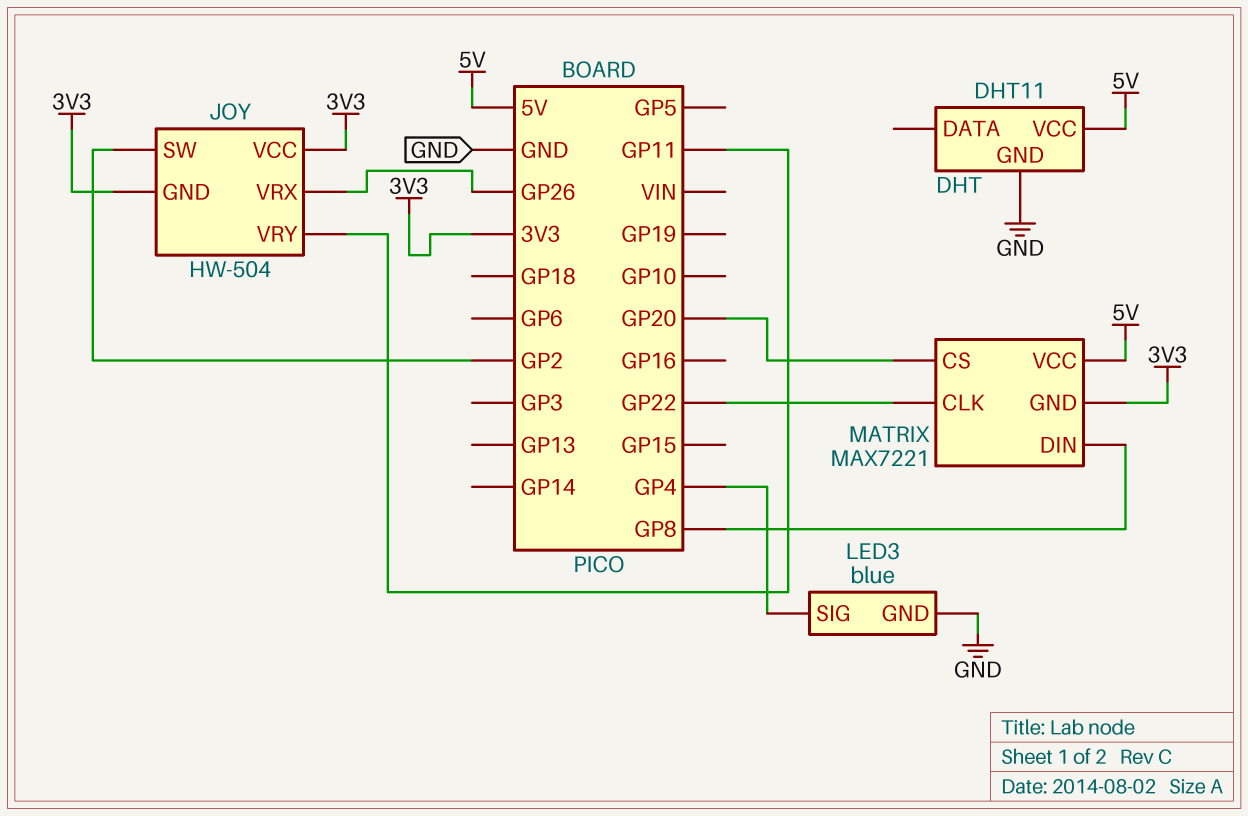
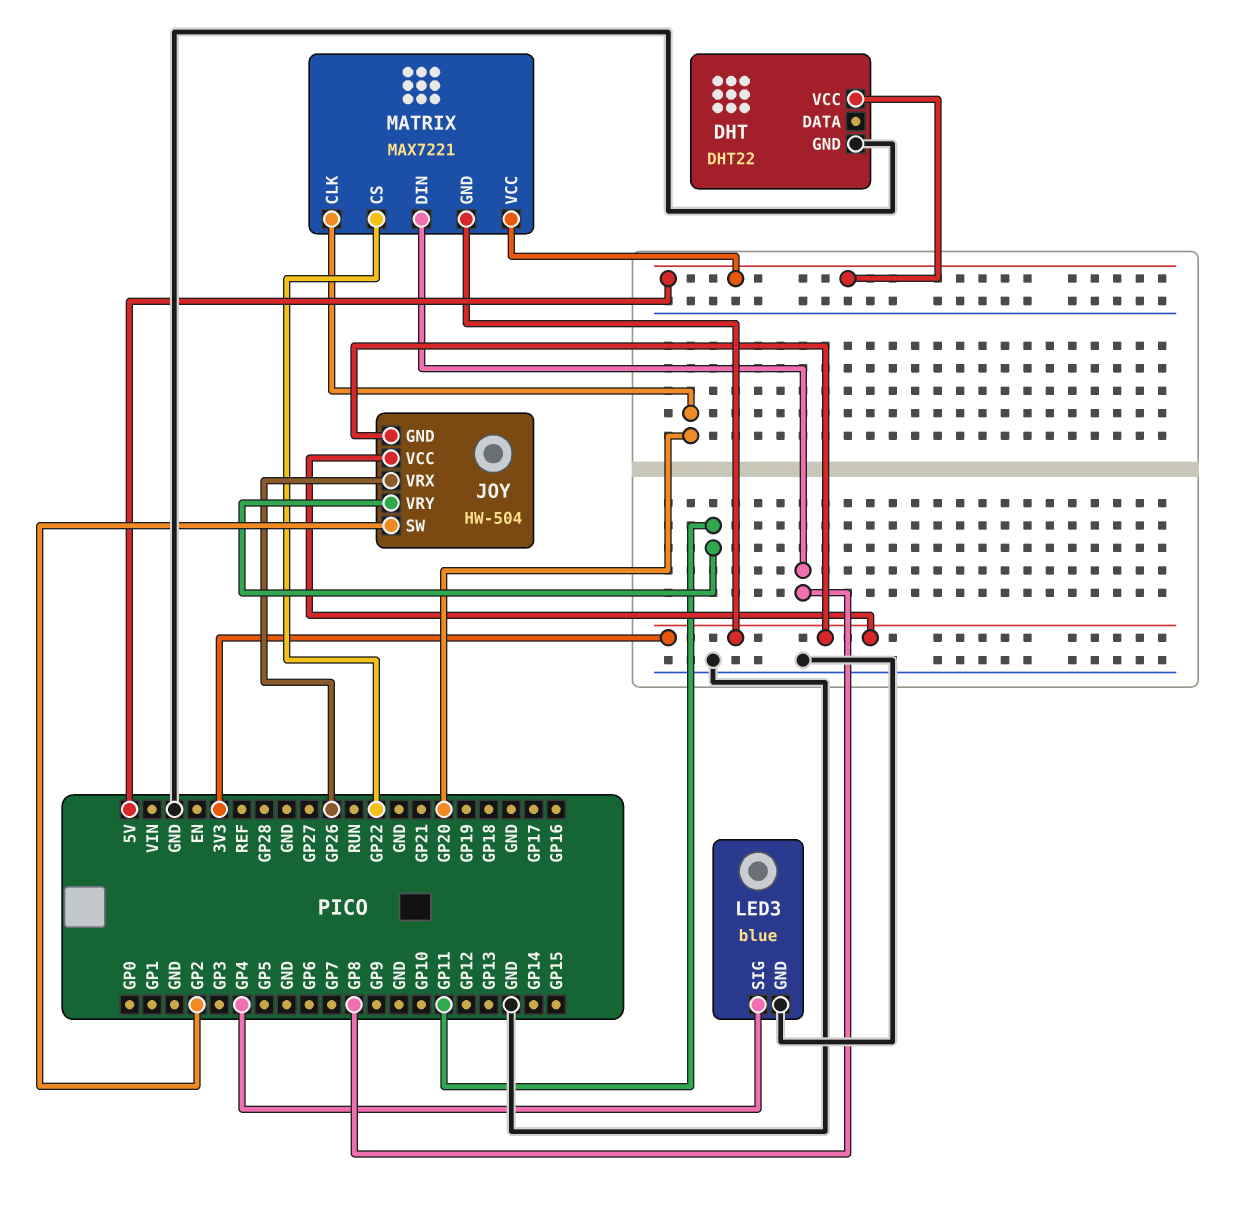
DHT: DHT11 -> DHT22
MATRIX pin CLK: GP22 -> GP20
MATRIX pin CS: GP20 -> GP22

